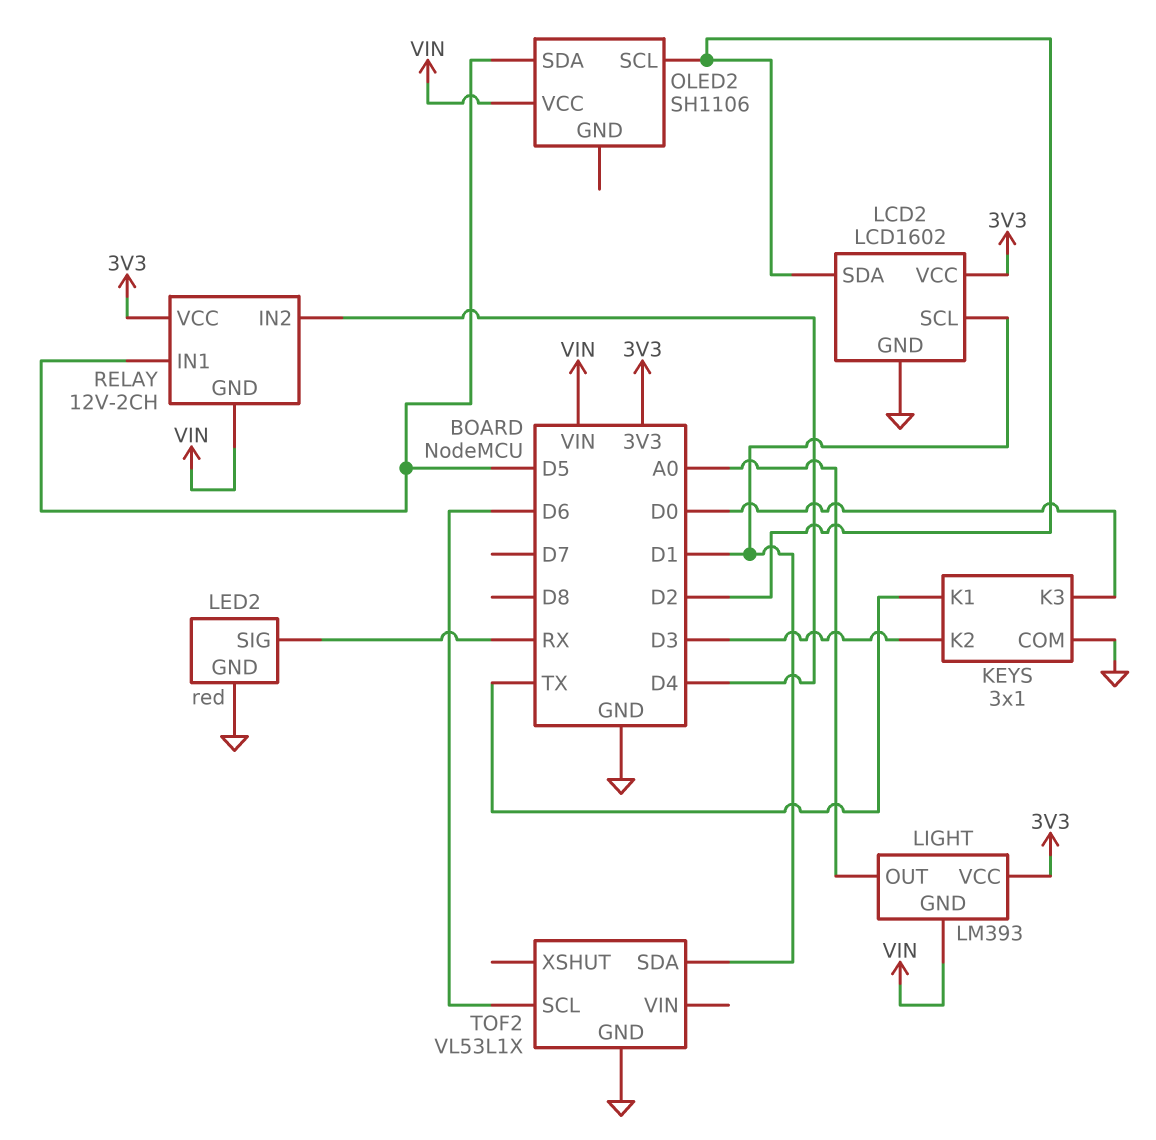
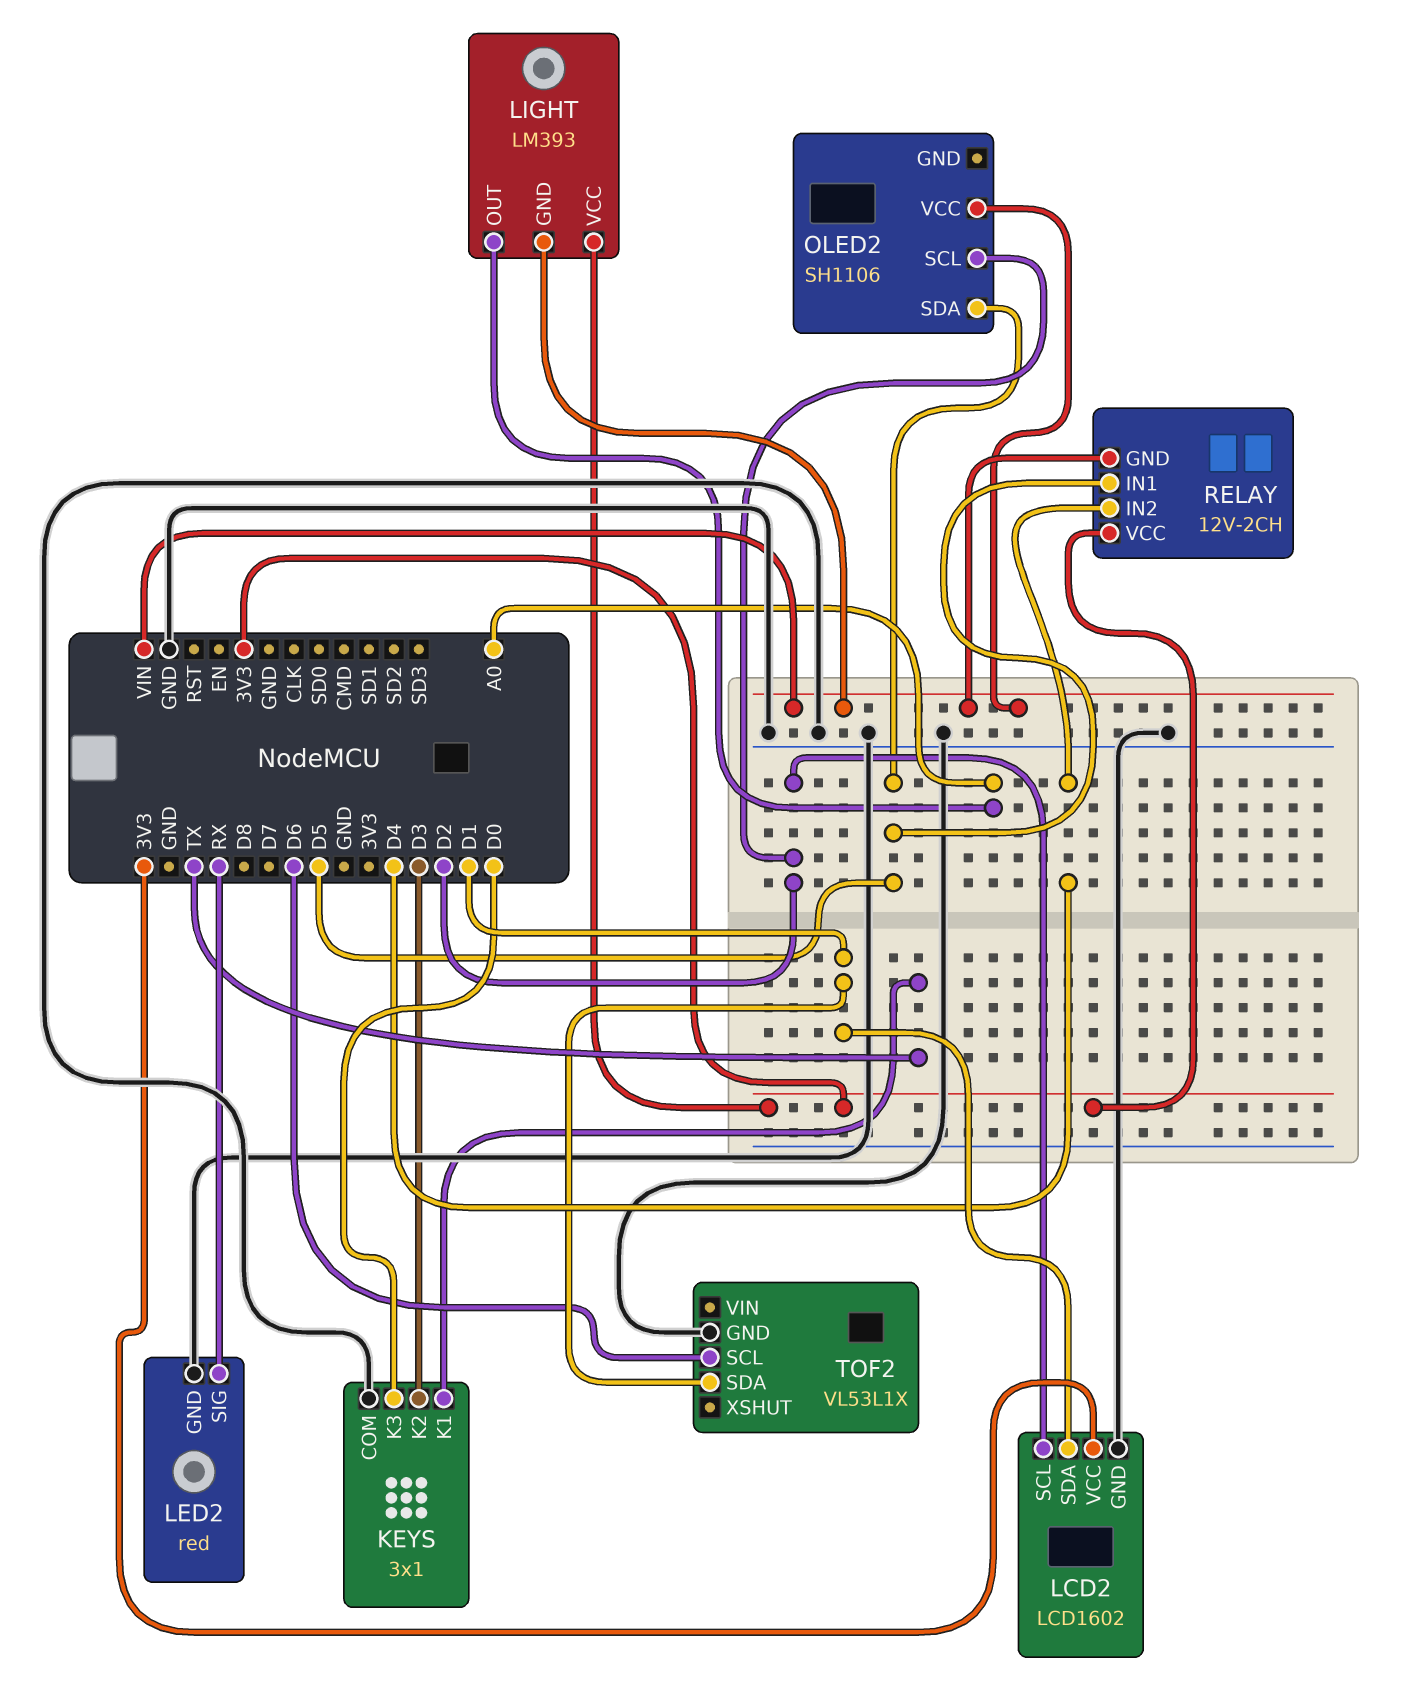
LCD2 pin SCL: D1 -> D2
LCD2 pin SDA: D2 -> D1

